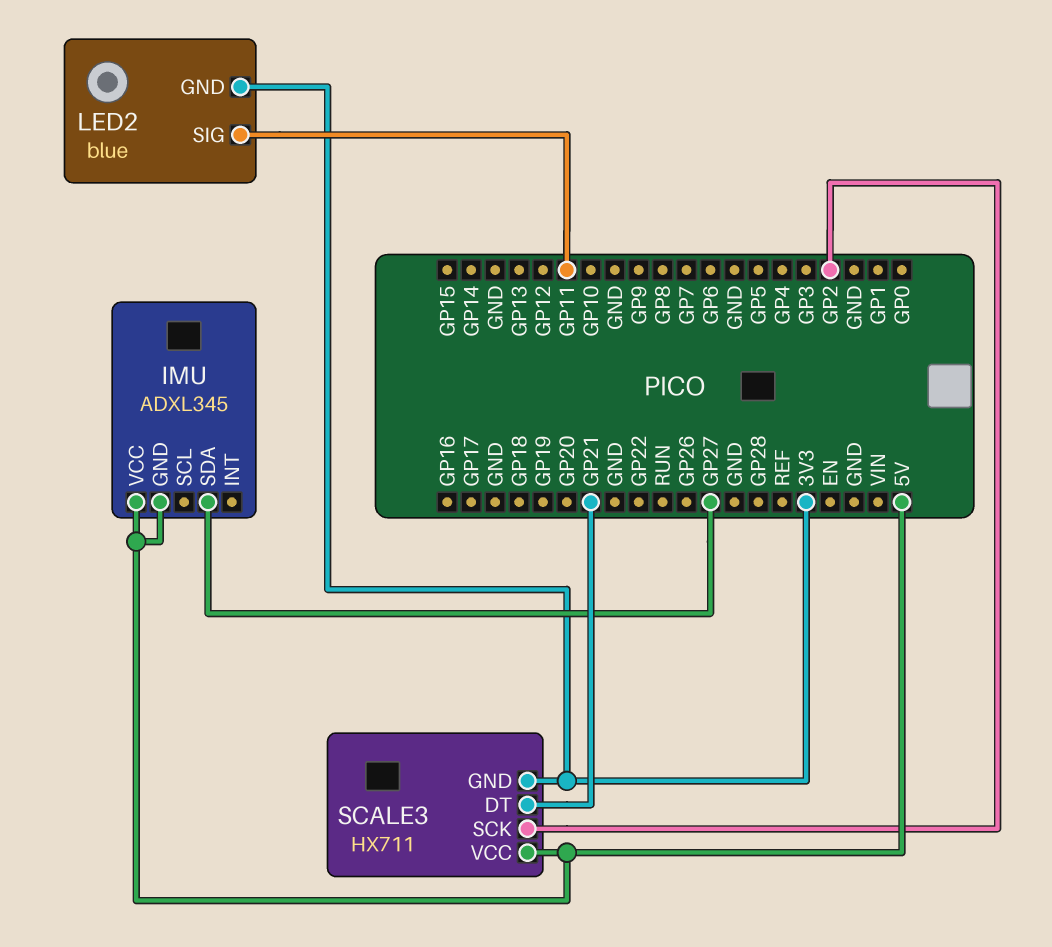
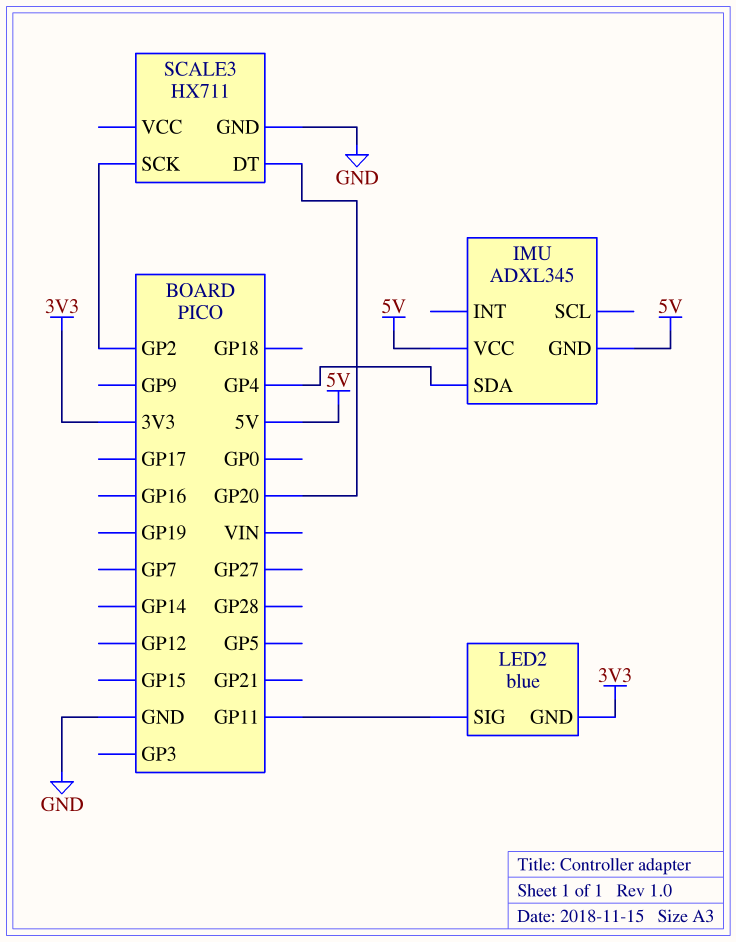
IMU pin SDA: GP27 -> GP4
SCALE3 pin DT: GP21 -> GP20
SCALE3 pin GND: 3V3 -> GND
SCALE3 pin VCC: 5V -> none

